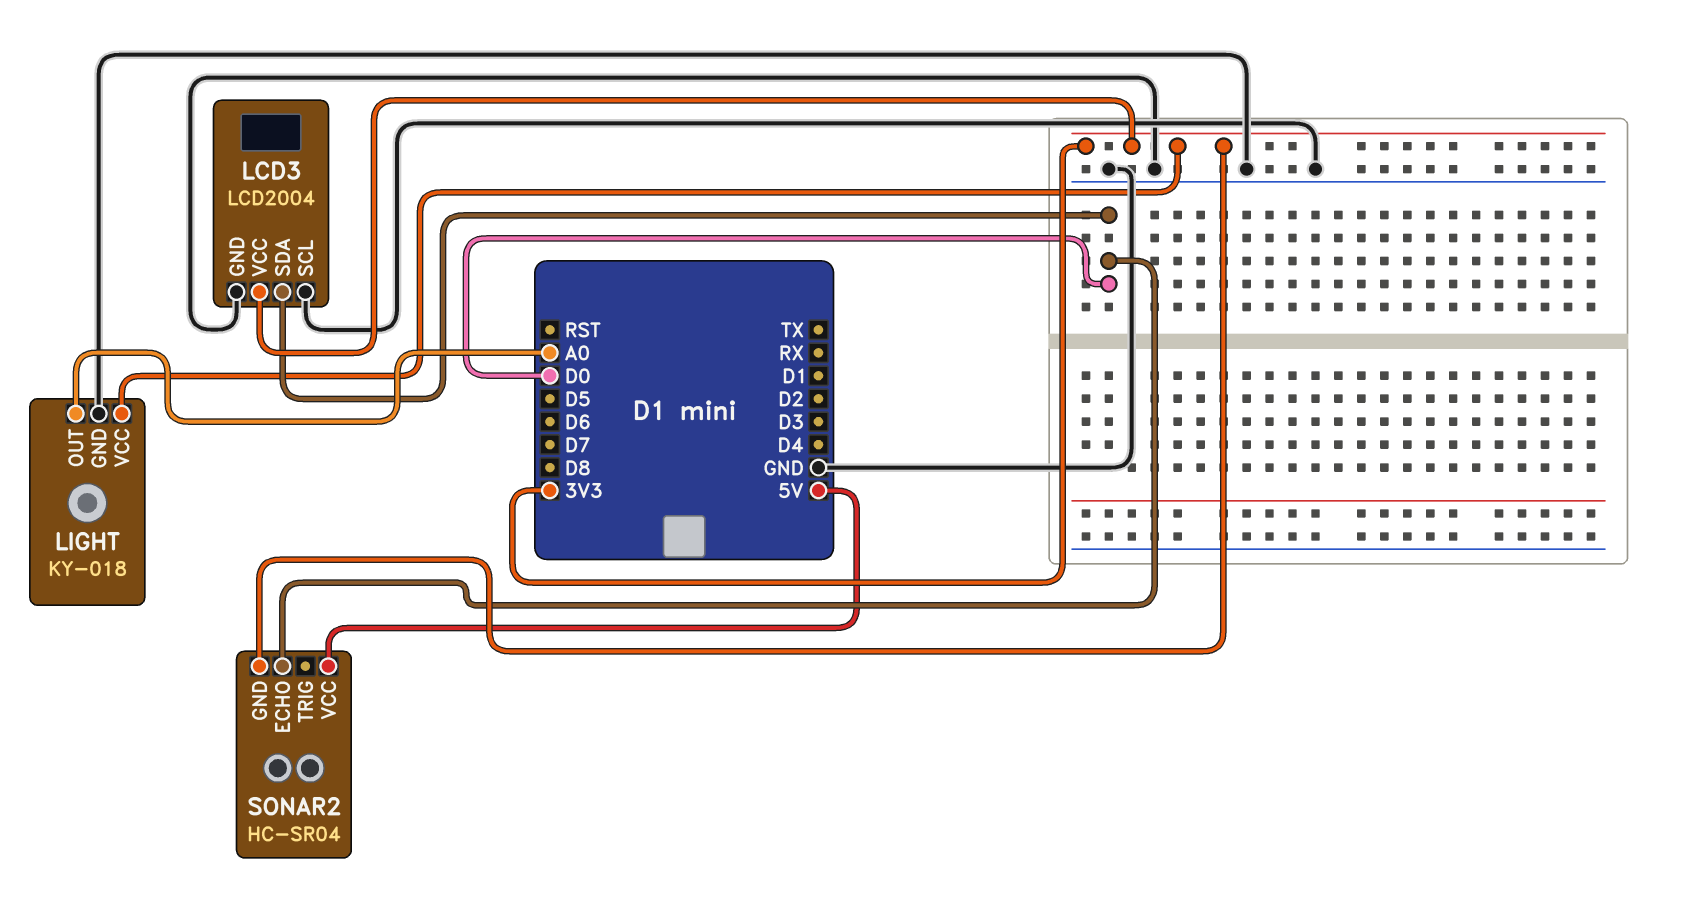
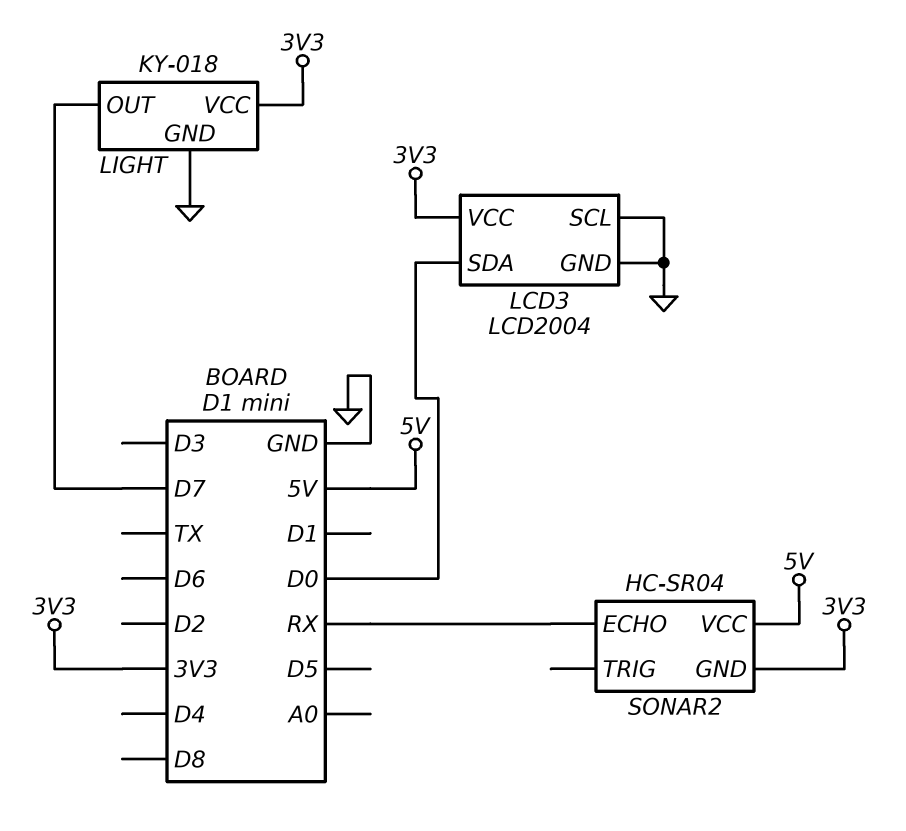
LIGHT pin OUT: A0 -> D7
SONAR2 pin ECHO: D0 -> RX

